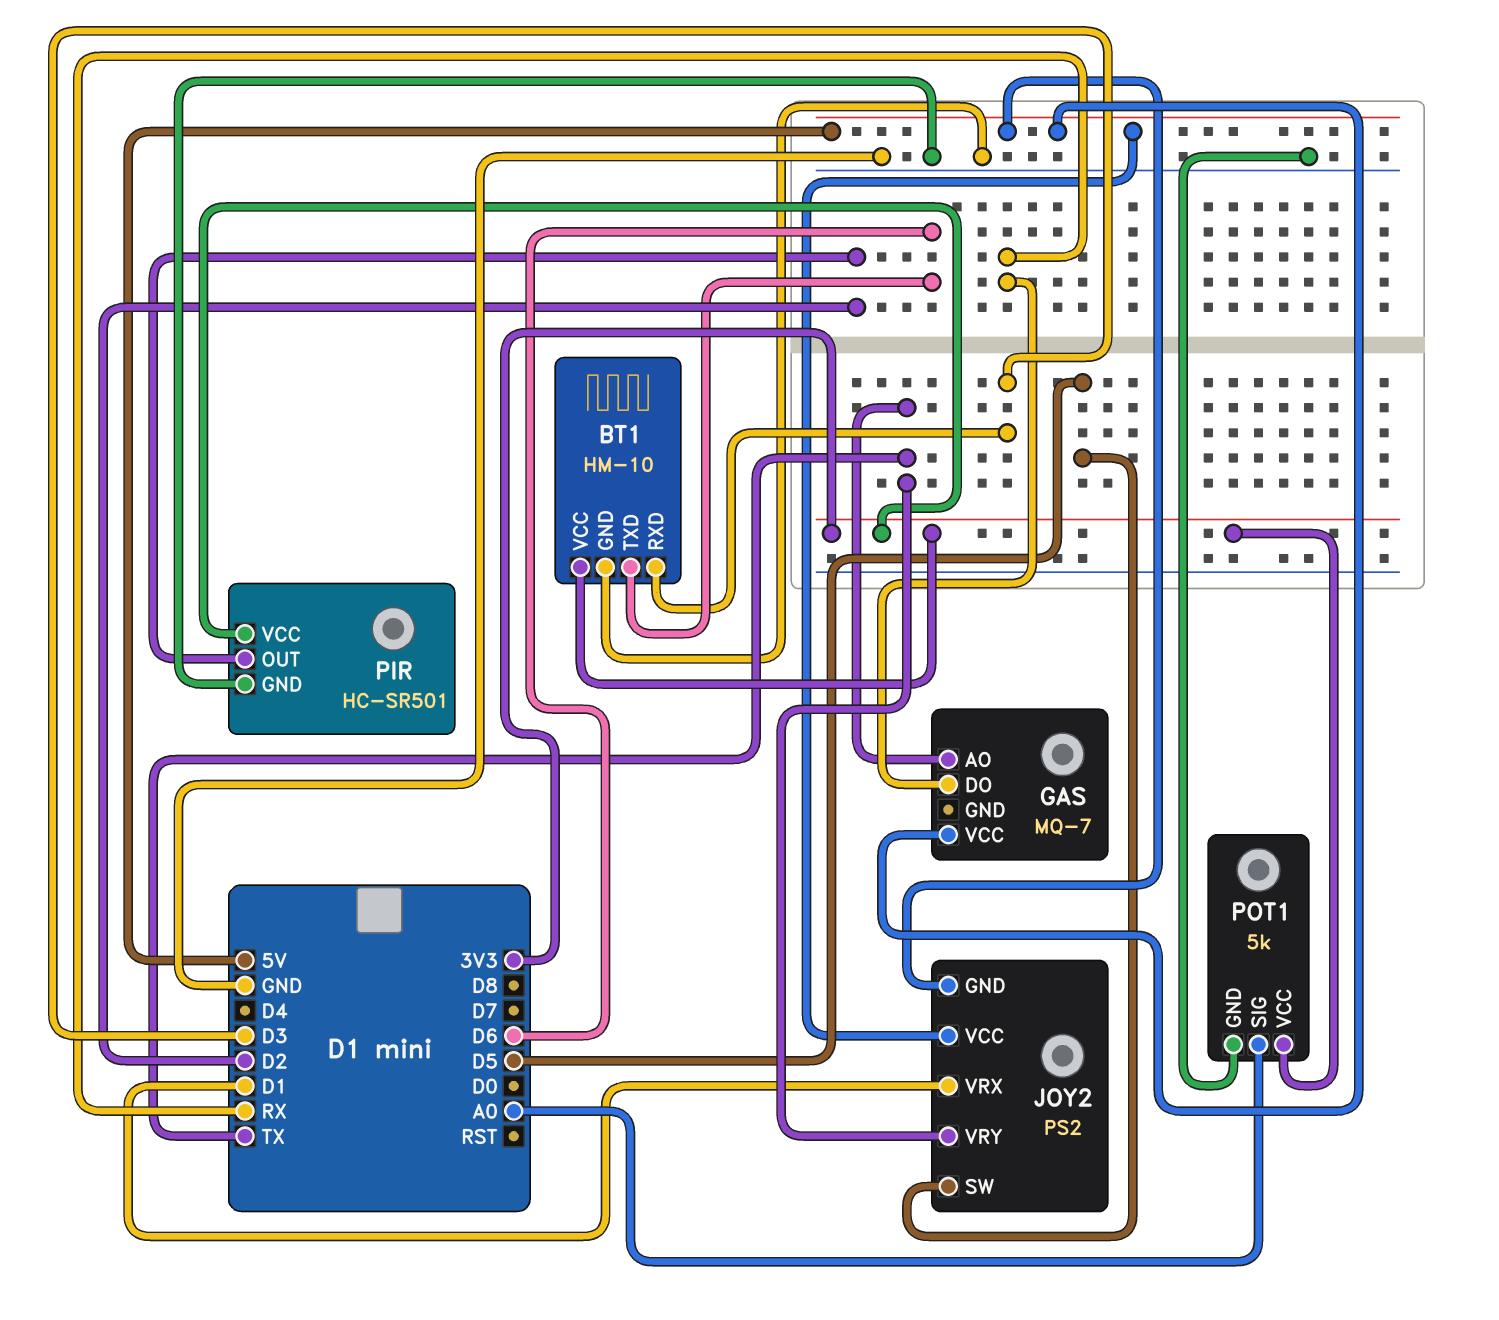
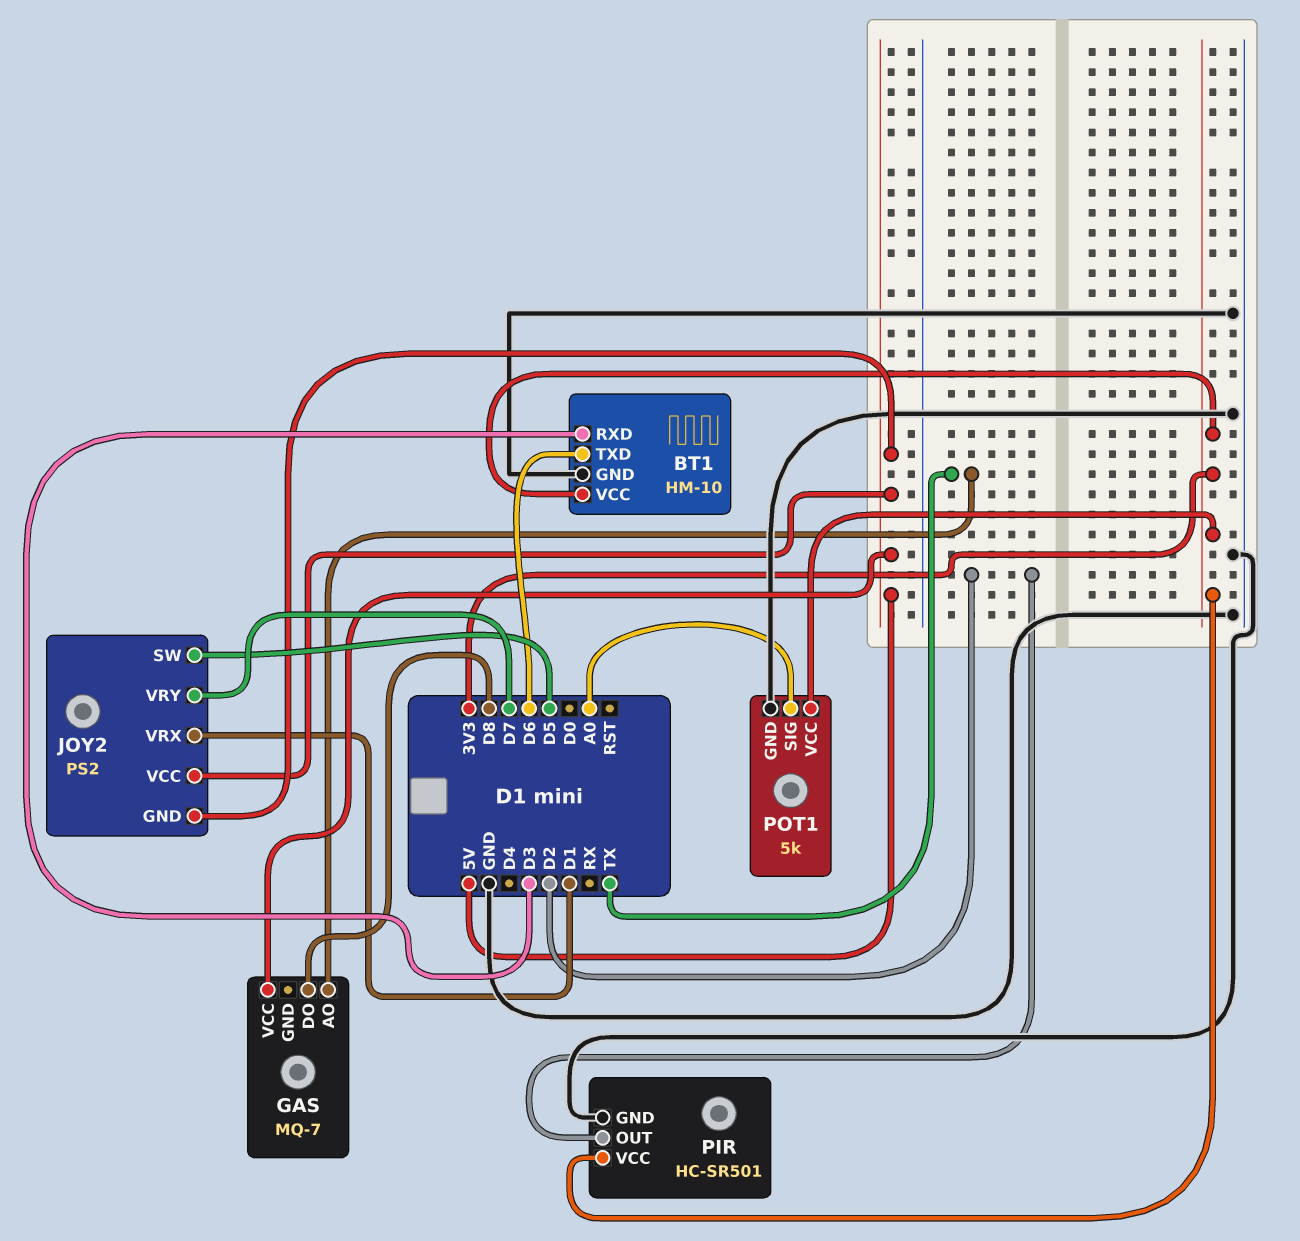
GAS pin DO: RX -> D8
JOY2 pin VRY: TX -> D7

